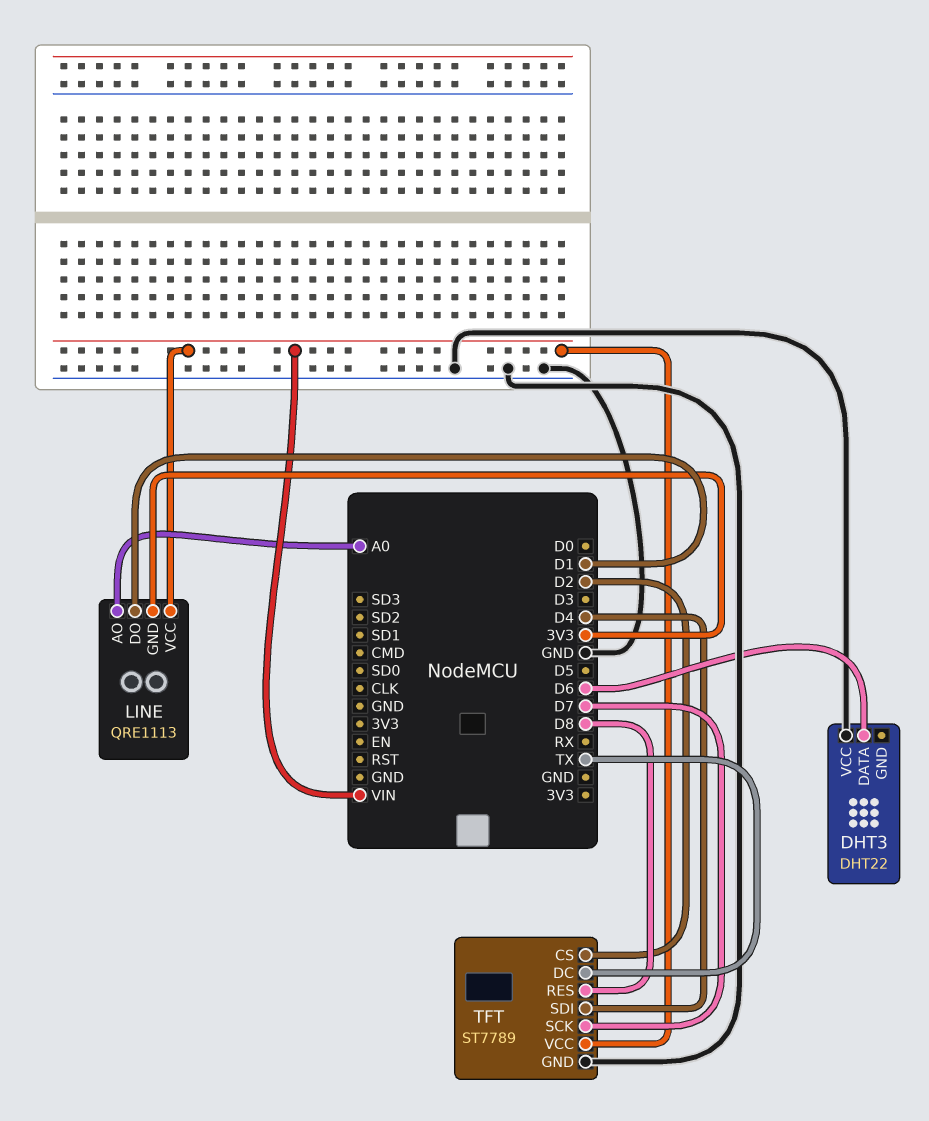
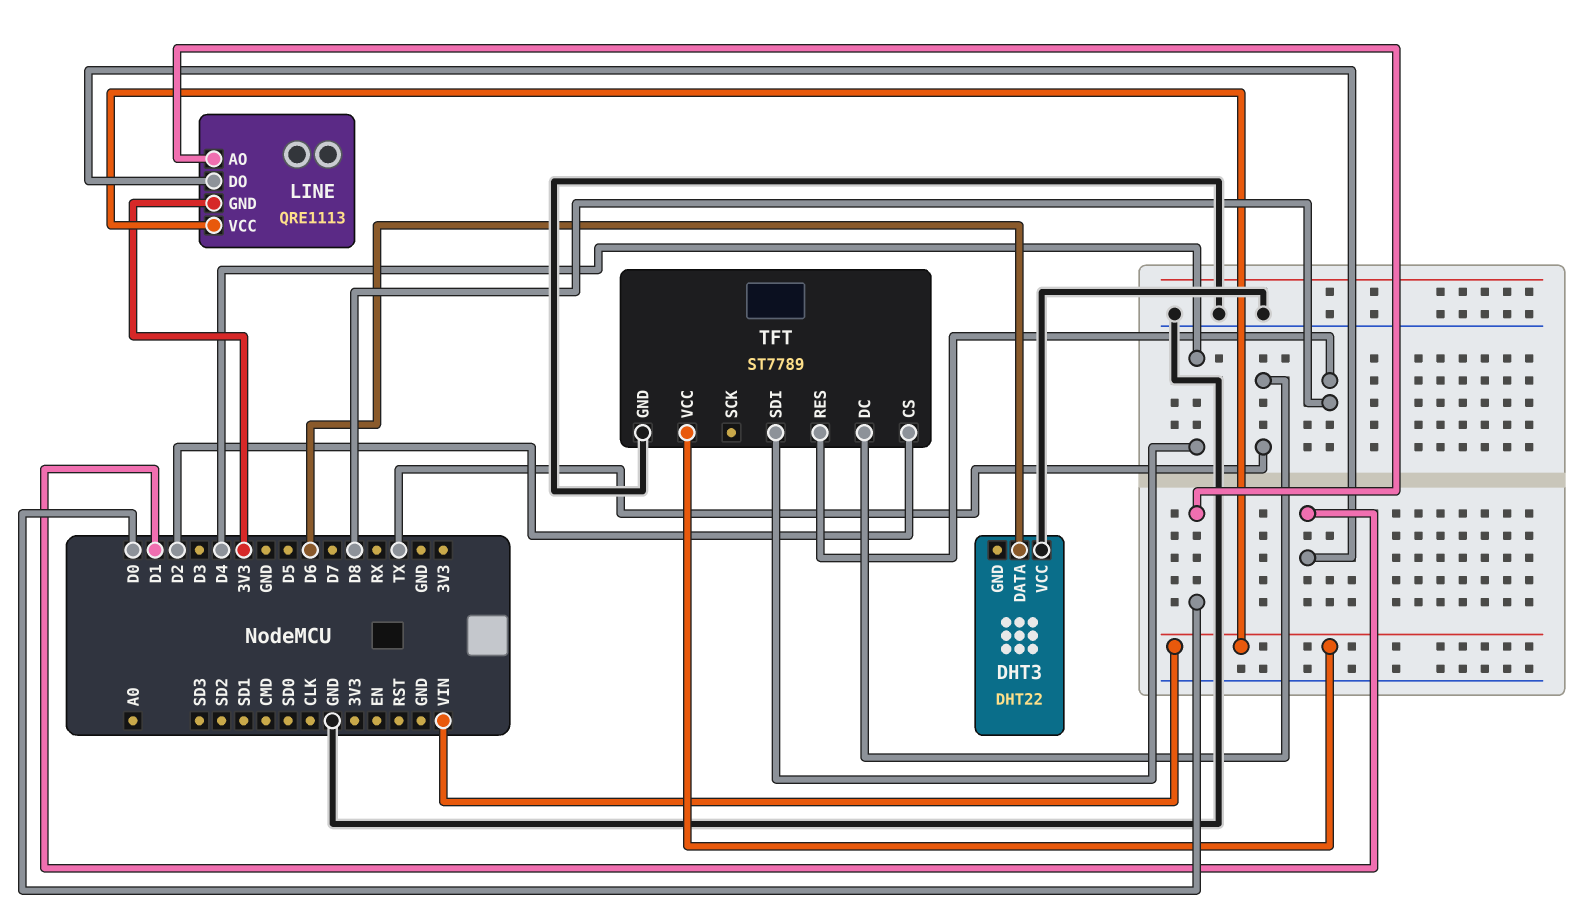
LINE pin AO: A0 -> D0
TFT pin SCK: D7 -> none

